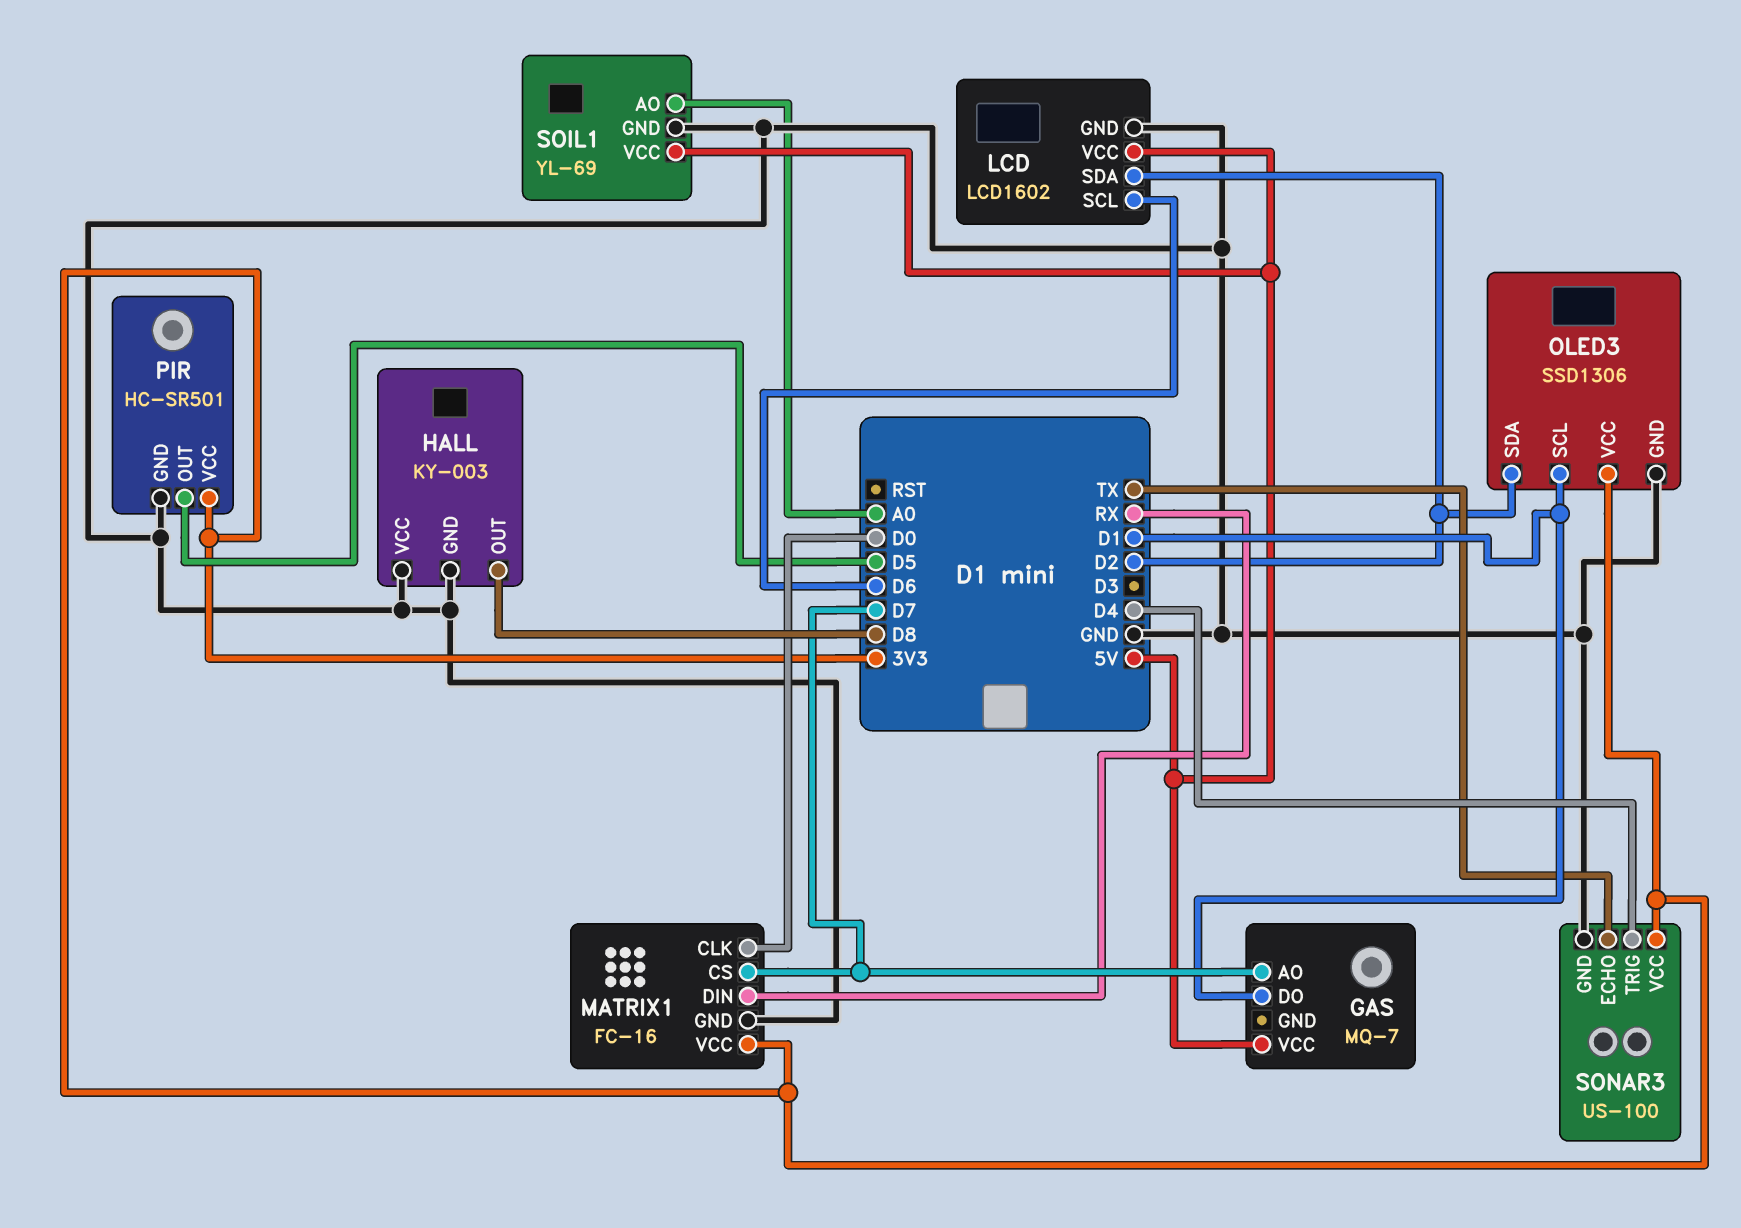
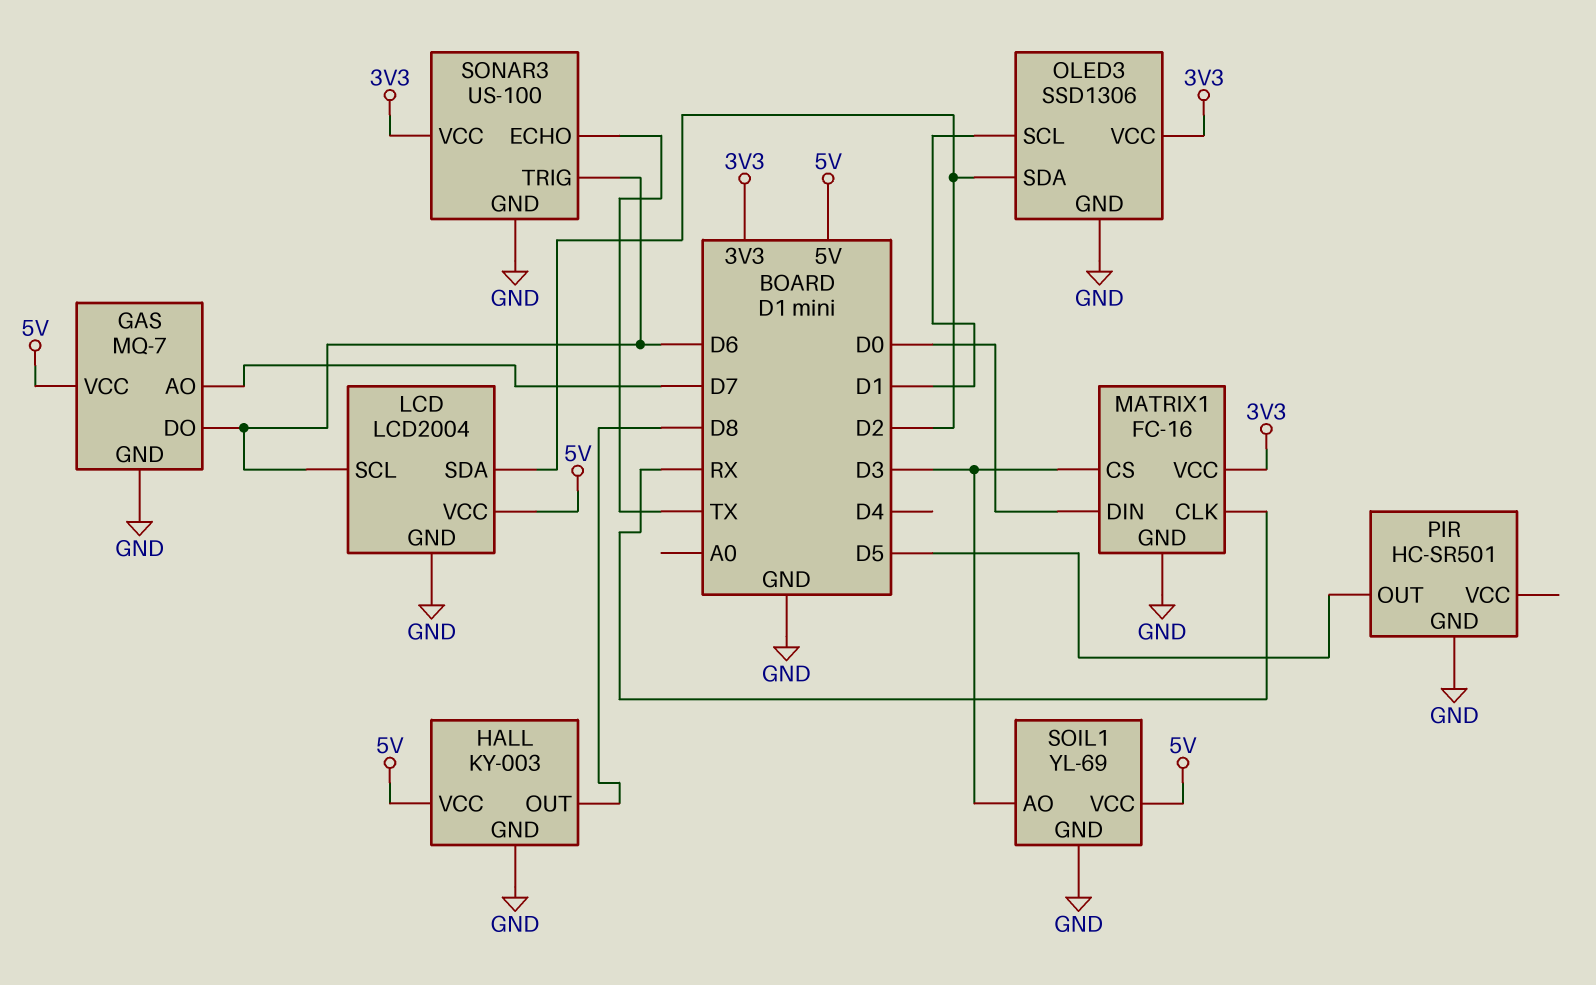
GAS pin DO: D1 -> D6
GAS pin GND: none -> GND
HALL pin VCC: GND -> 5V
LCD: LCD1602 -> LCD2004
MATRIX1 pin CLK: D0 -> RX
MATRIX1 pin CS: D7 -> D3
MATRIX1 pin DIN: RX -> D0
PIR pin VCC: 3V3 -> none
SOIL1 pin AO: A0 -> D3
SONAR3 pin TRIG: D4 -> D6

